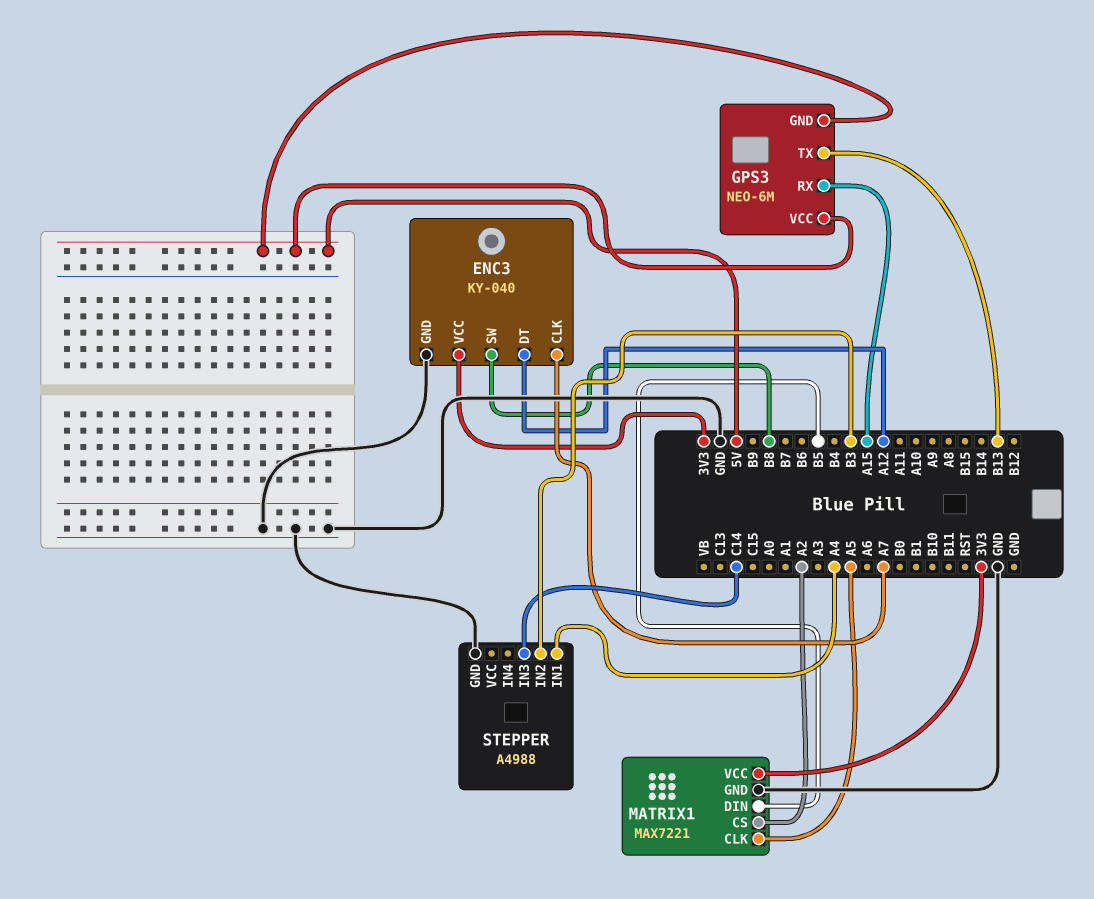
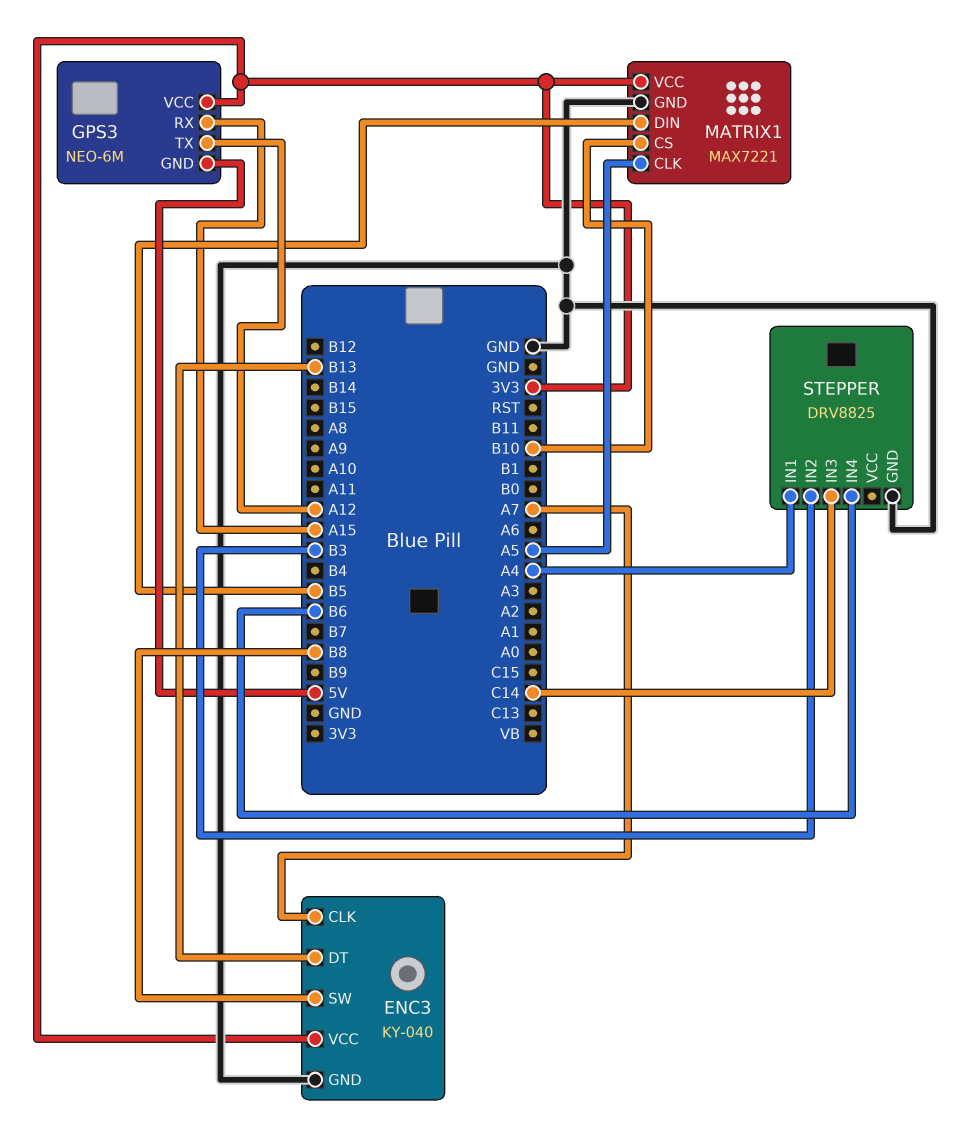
ENC3 pin DT: A12 -> B13
GPS3 pin TX: B13 -> A12
GPS3 pin VCC: 5V -> 3V3
MATRIX1 pin CS: A2 -> B10
STEPPER: A4988 -> DRV8825
STEPPER pin IN4: none -> B6

